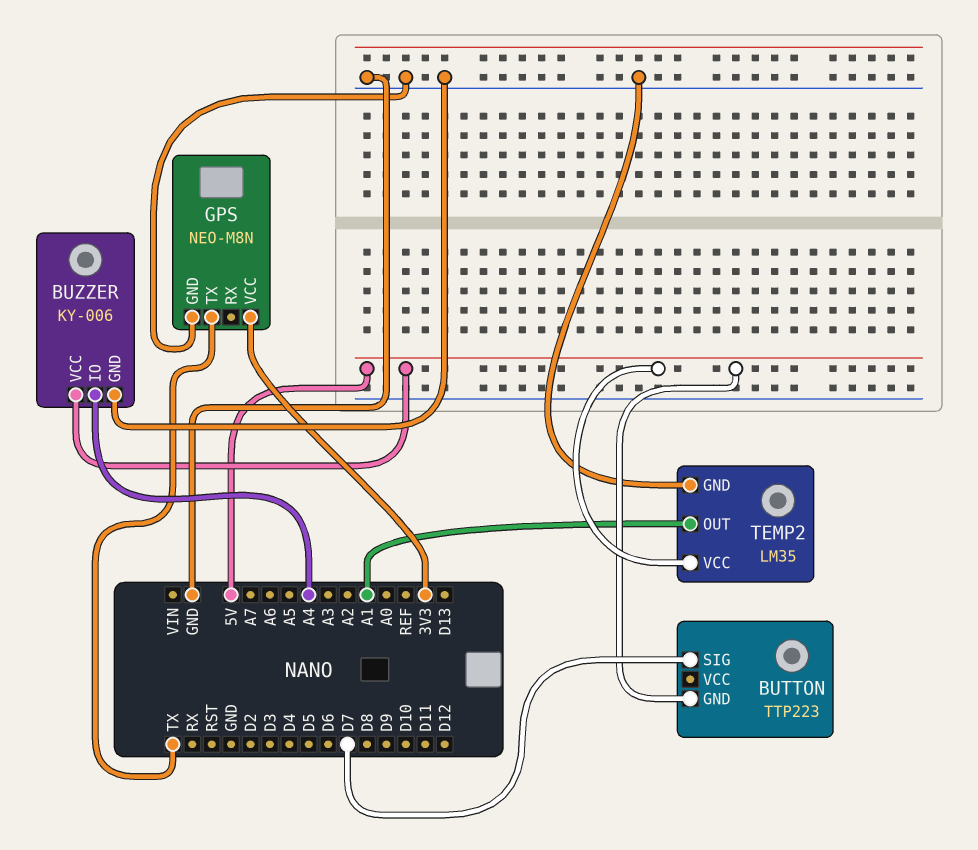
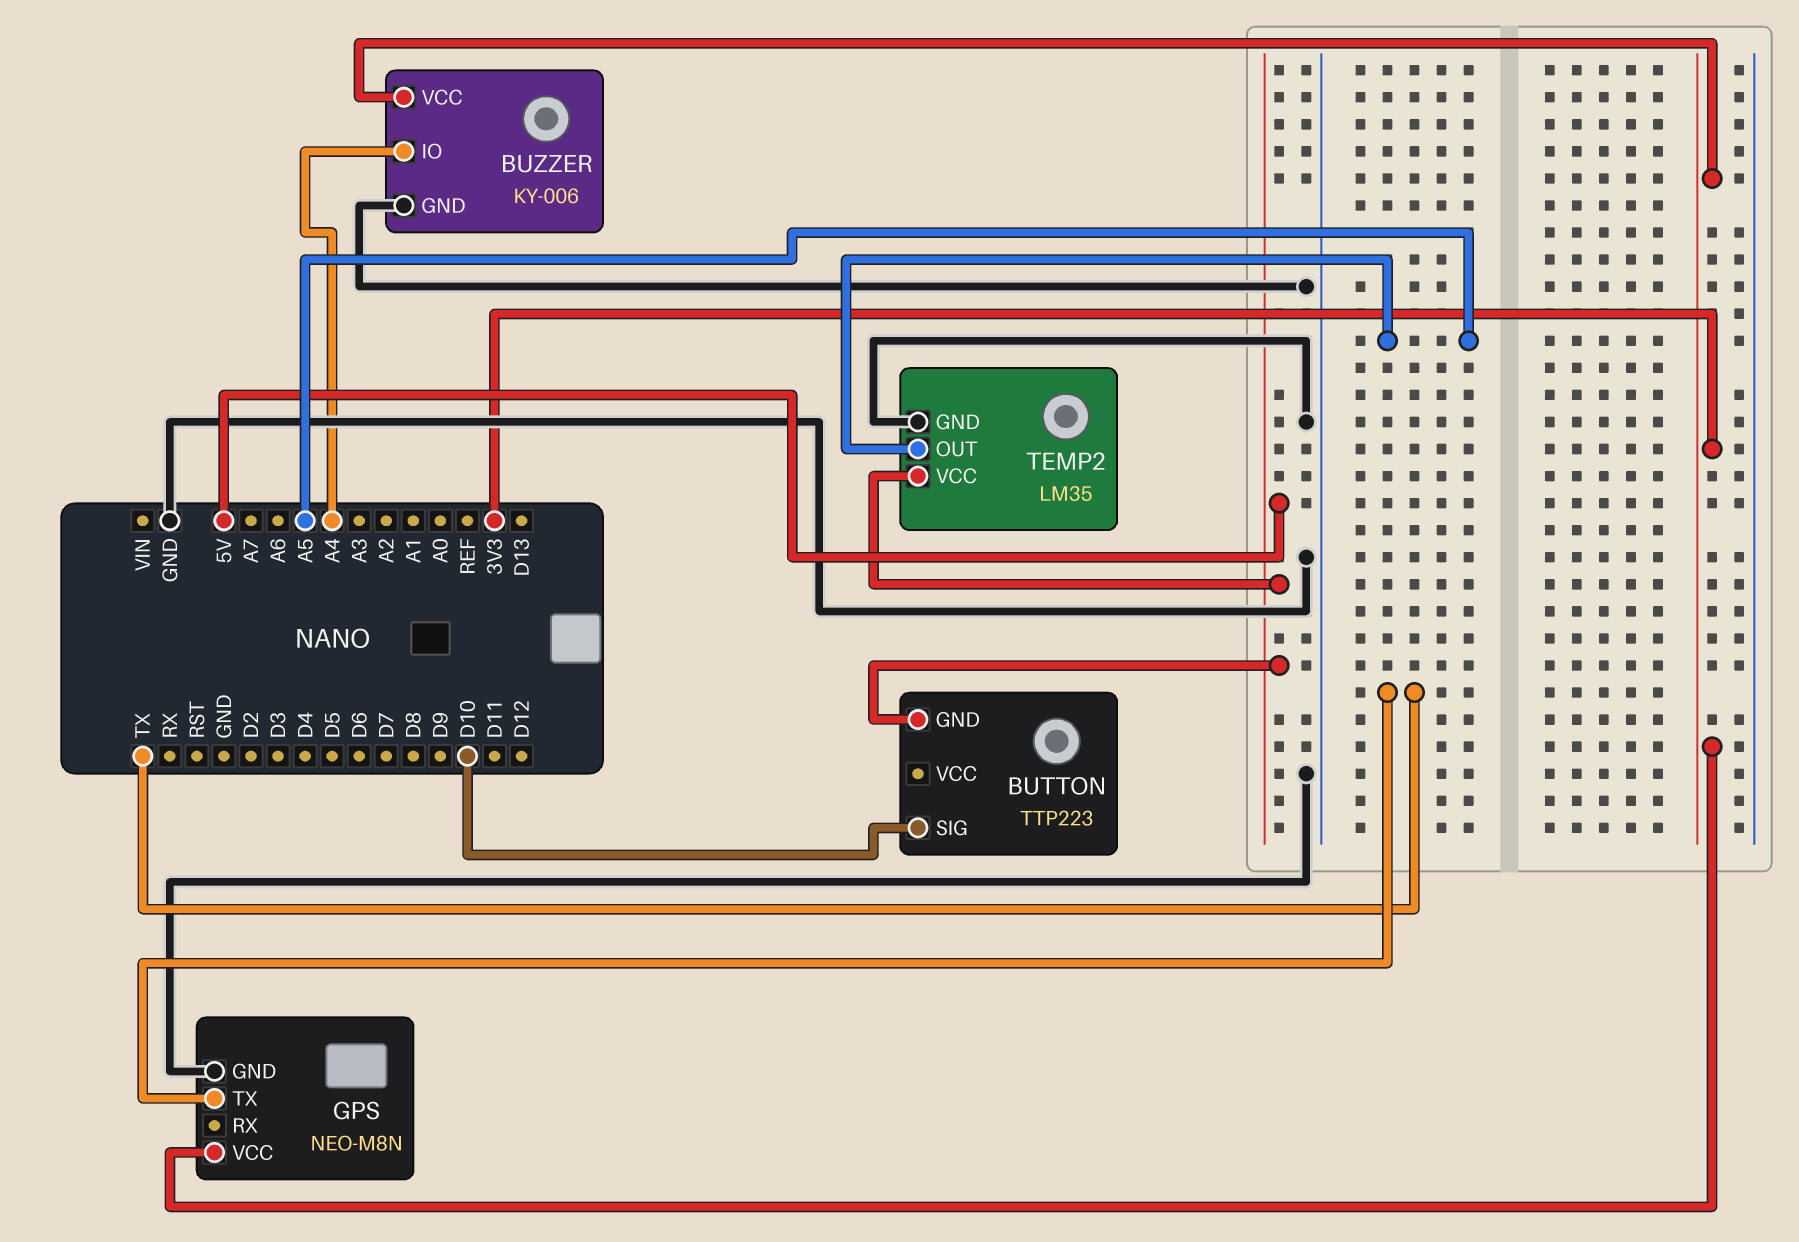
BUTTON pin SIG: D7 -> D10
BUZZER pin VCC: 5V -> 3V3
TEMP2 pin OUT: A1 -> A5

